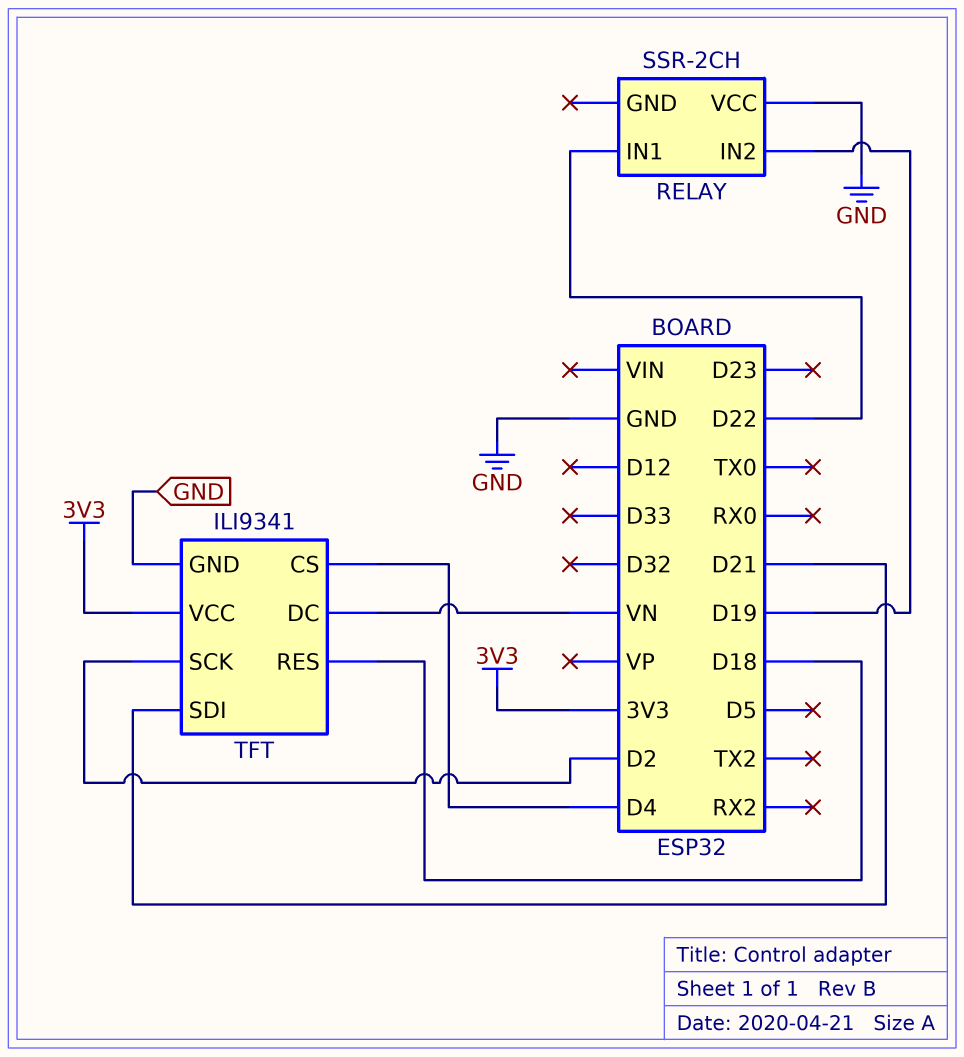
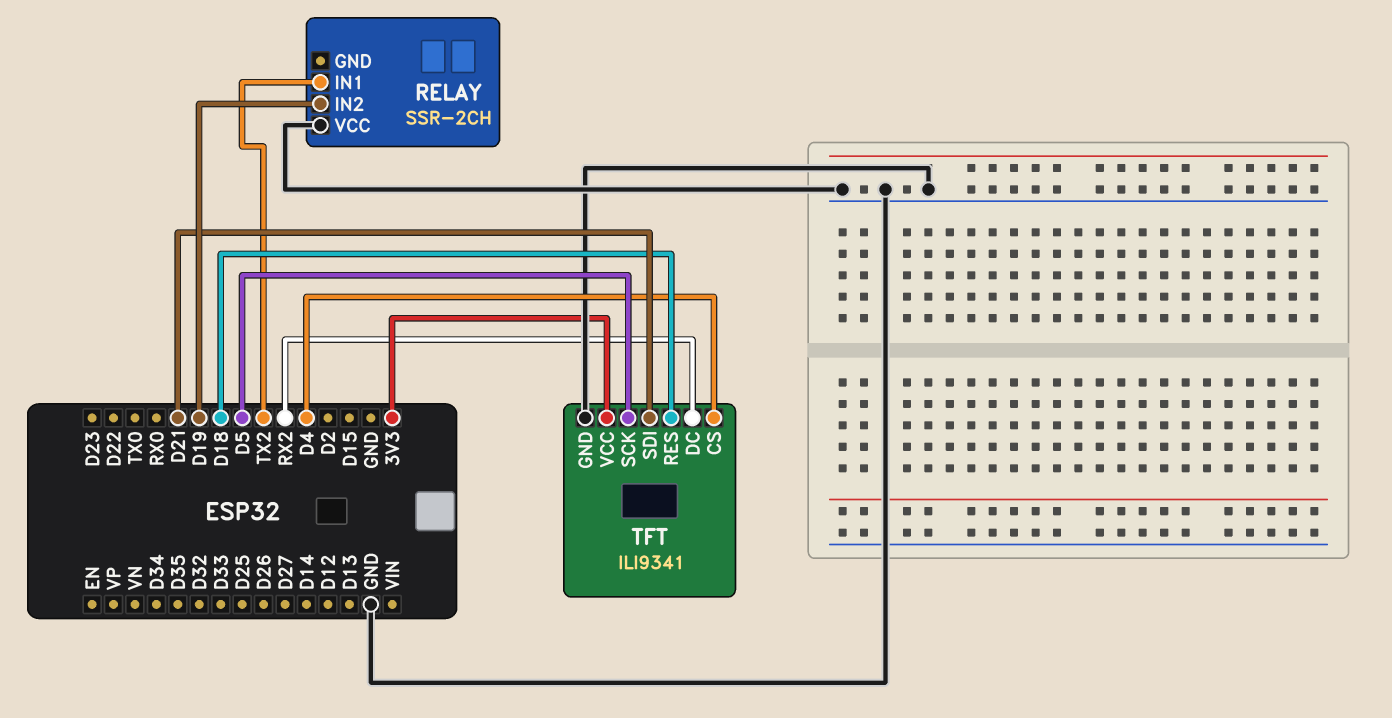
RELAY pin IN1: D22 -> TX2
TFT pin DC: VN -> RX2
TFT pin SCK: D2 -> D5

